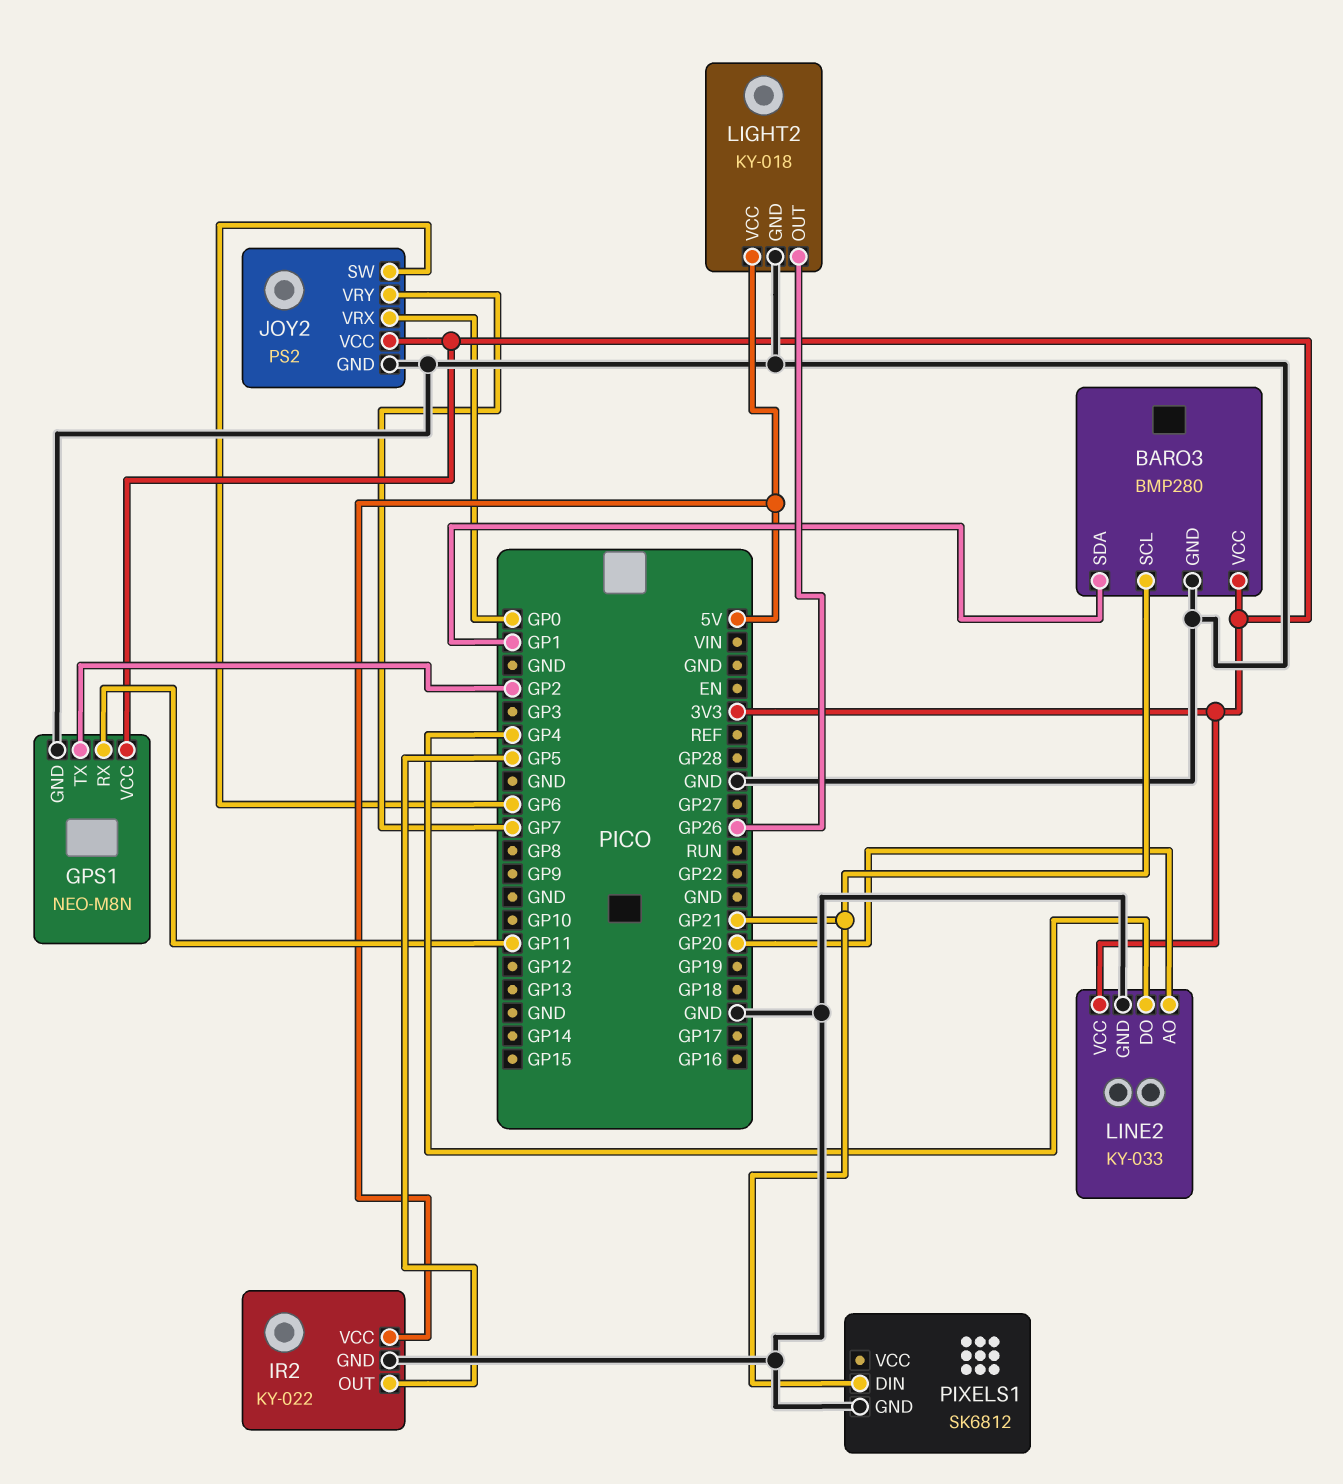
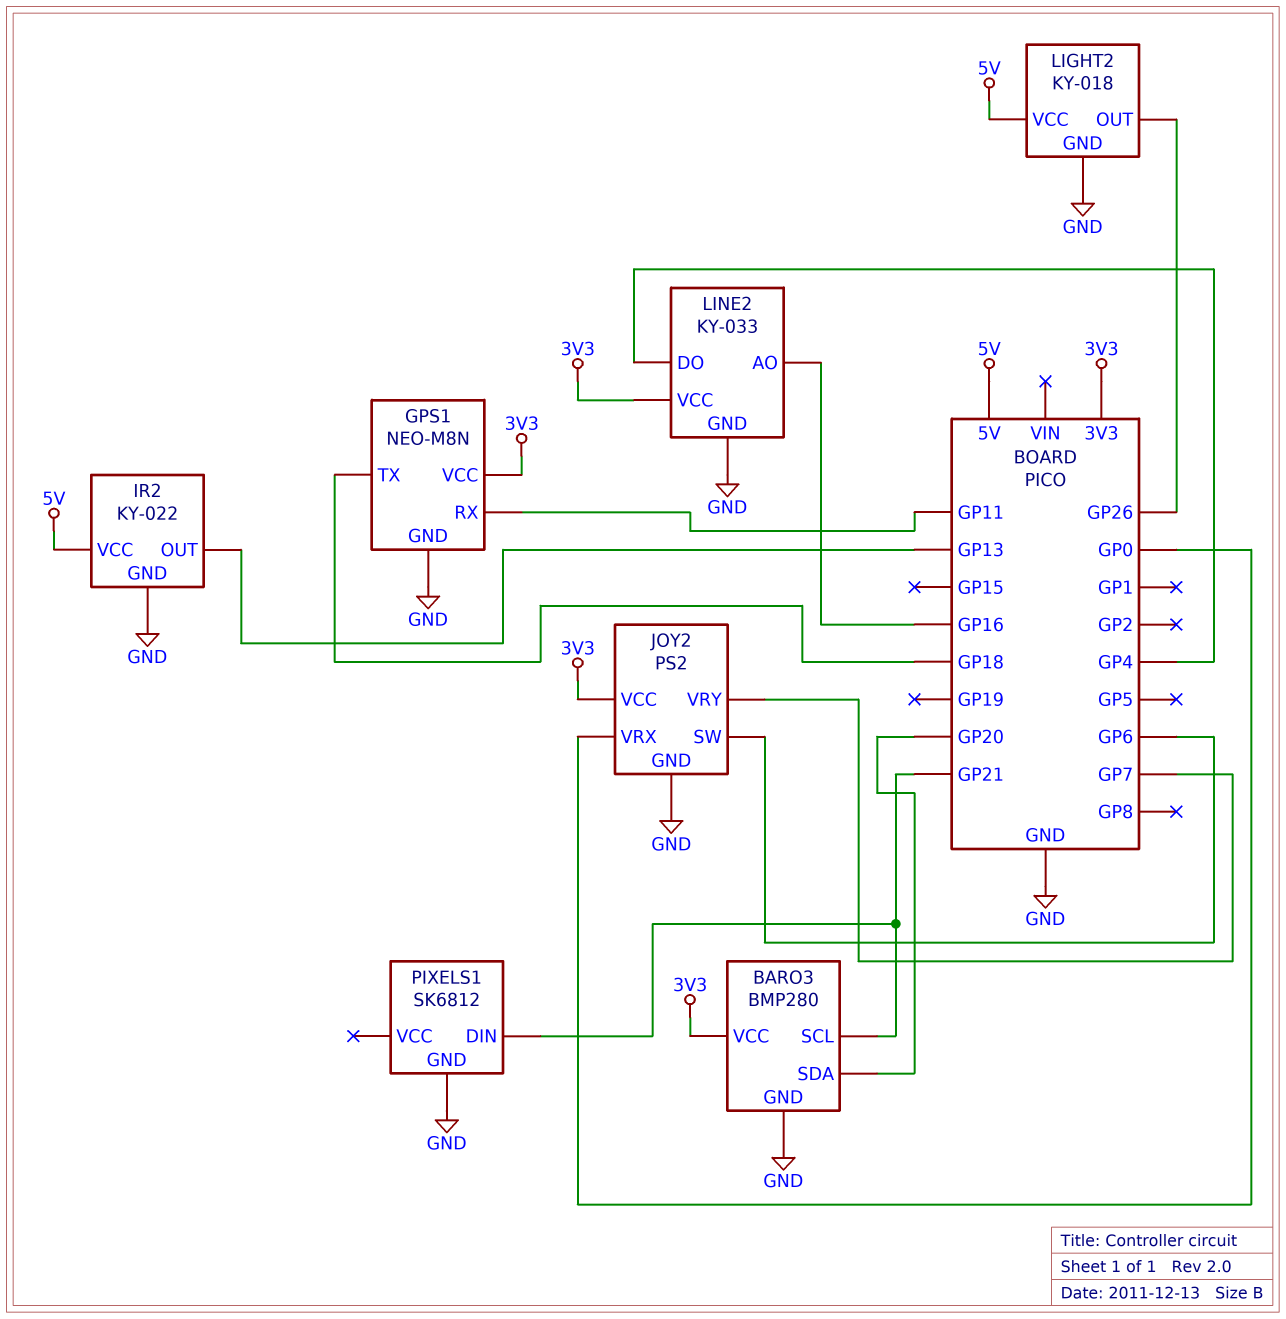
BARO3 pin SDA: GP1 -> GP20
GPS1 pin TX: GP2 -> GP18
IR2 pin OUT: GP5 -> GP13
LINE2 pin AO: GP20 -> GP16

